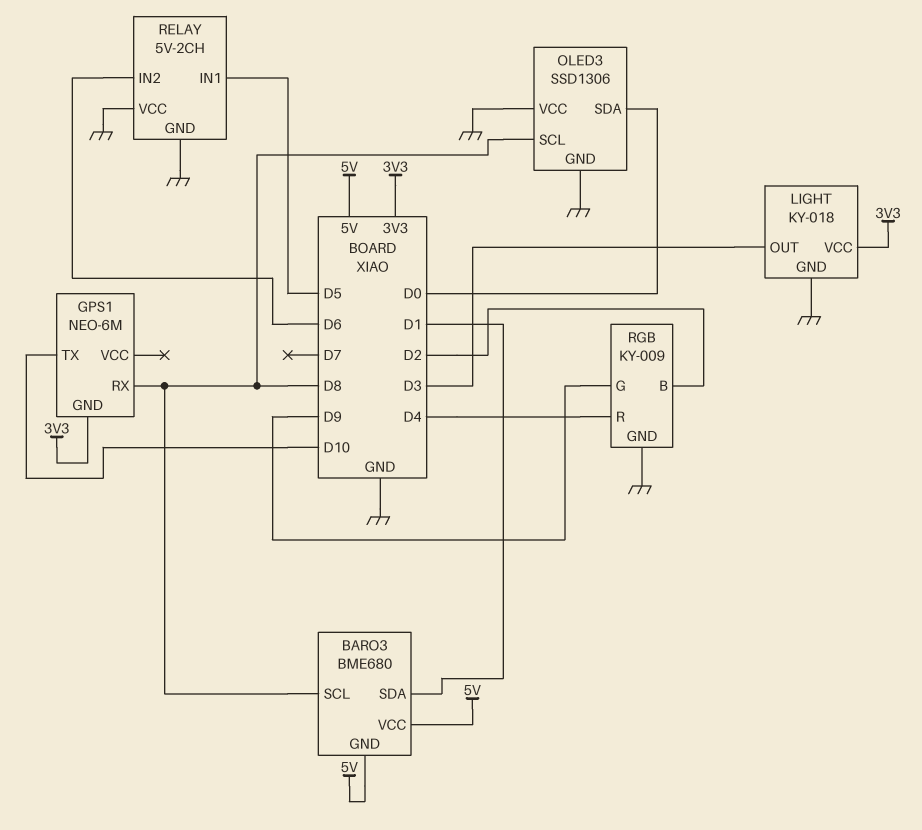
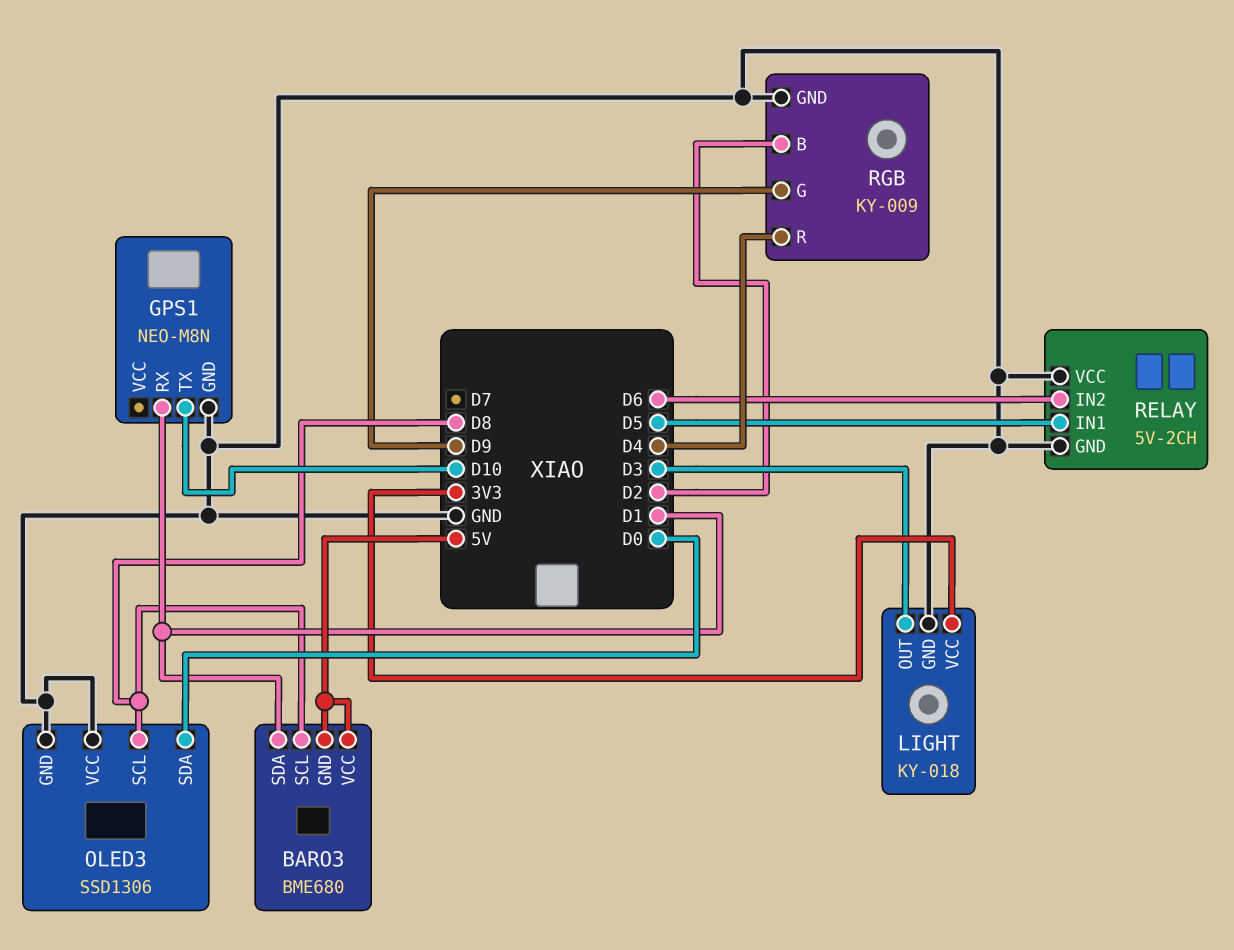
GPS1: NEO-6M -> NEO-M8N
GPS1 pin GND: 3V3 -> GND
GPS1 pin RX: D8 -> D1

